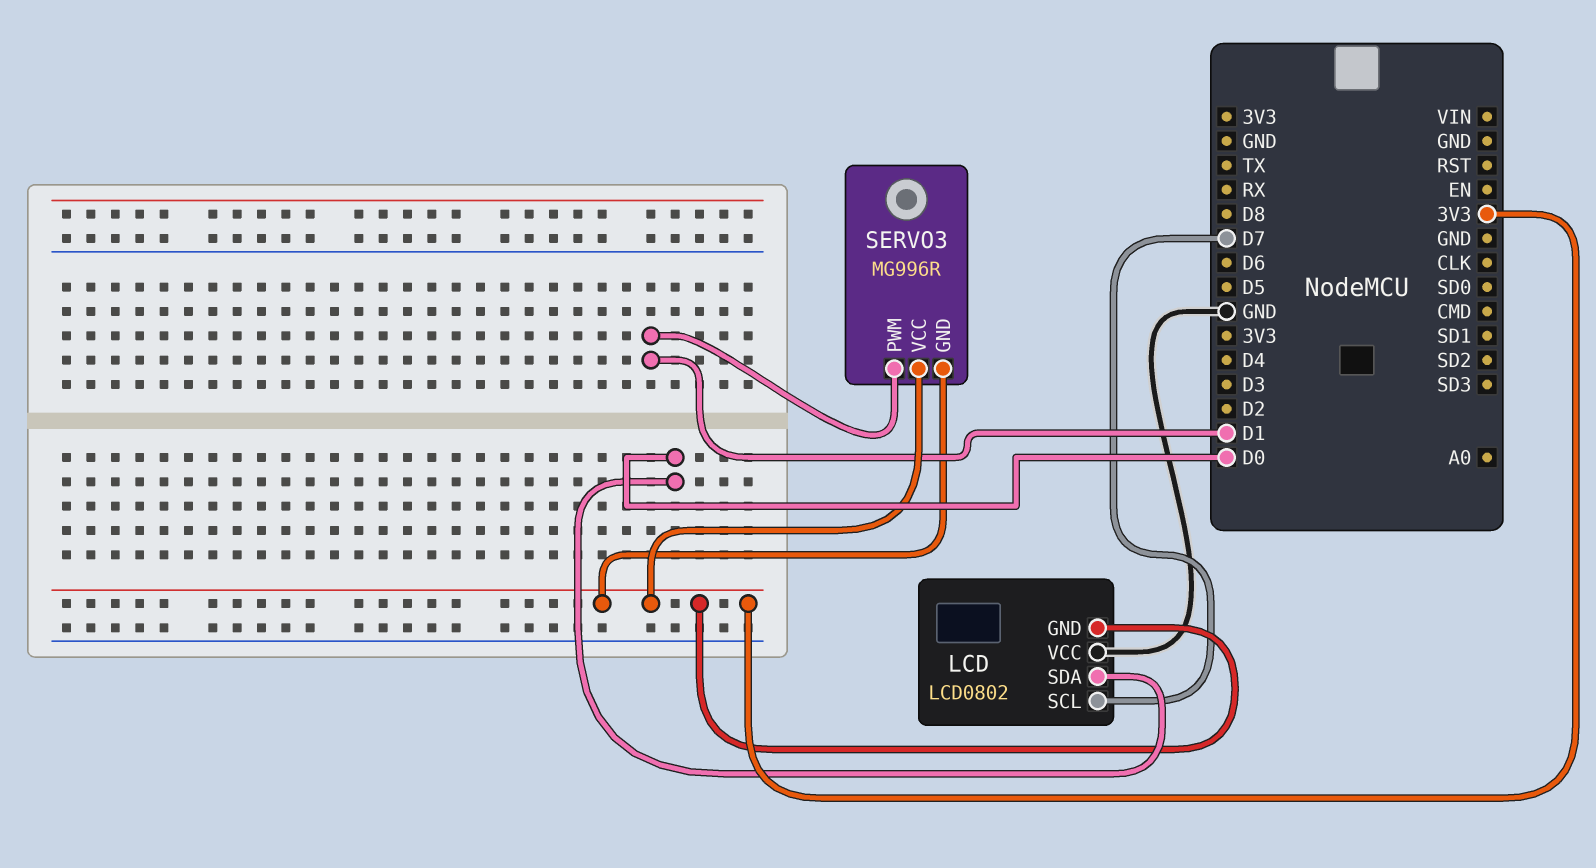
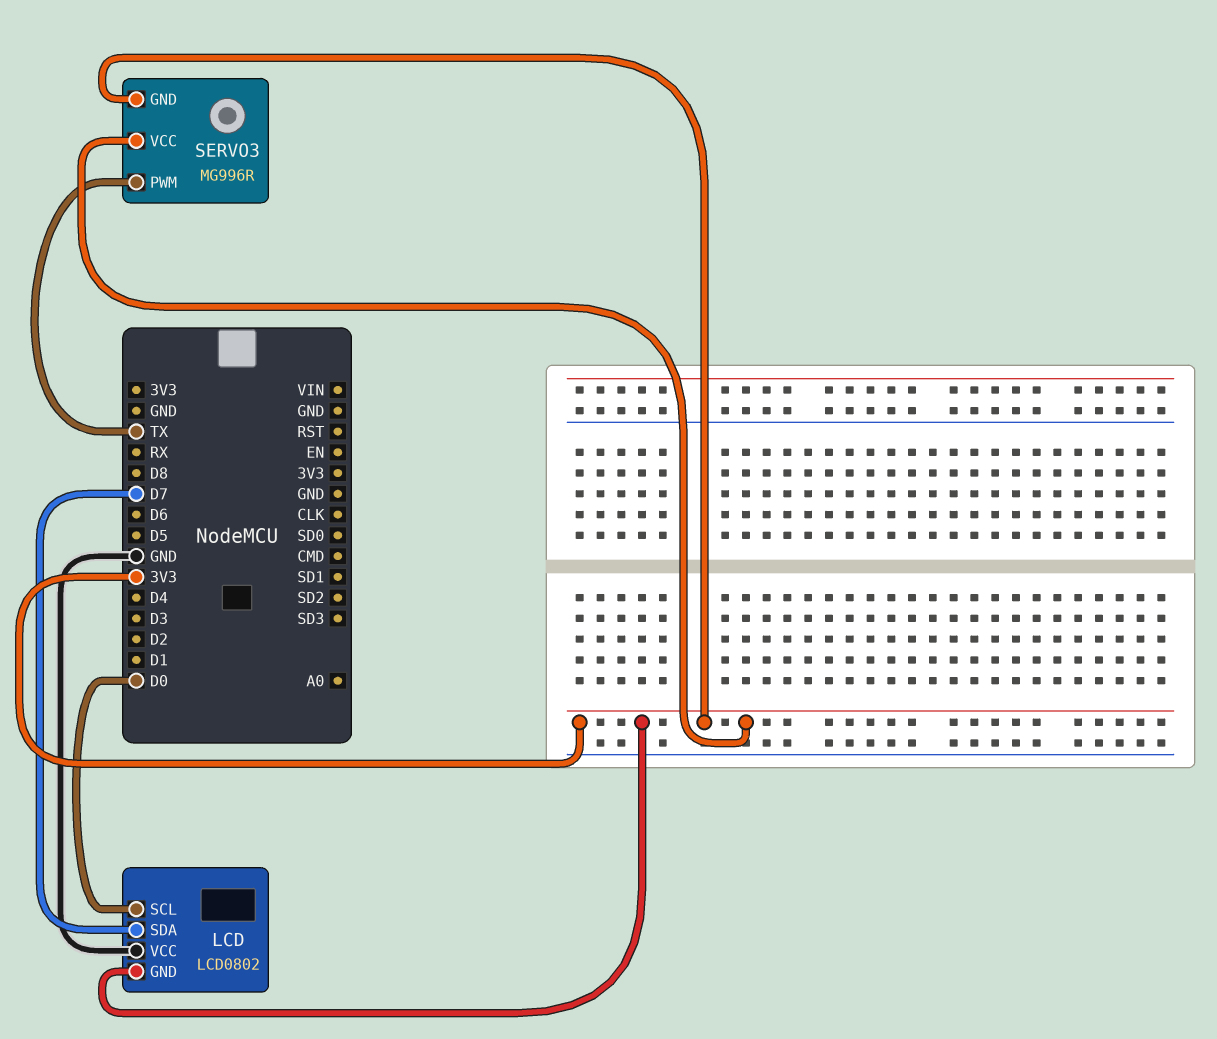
LCD pin SCL: D7 -> D0
LCD pin SDA: D0 -> D7
SERVO3 pin PWM: D1 -> TX

